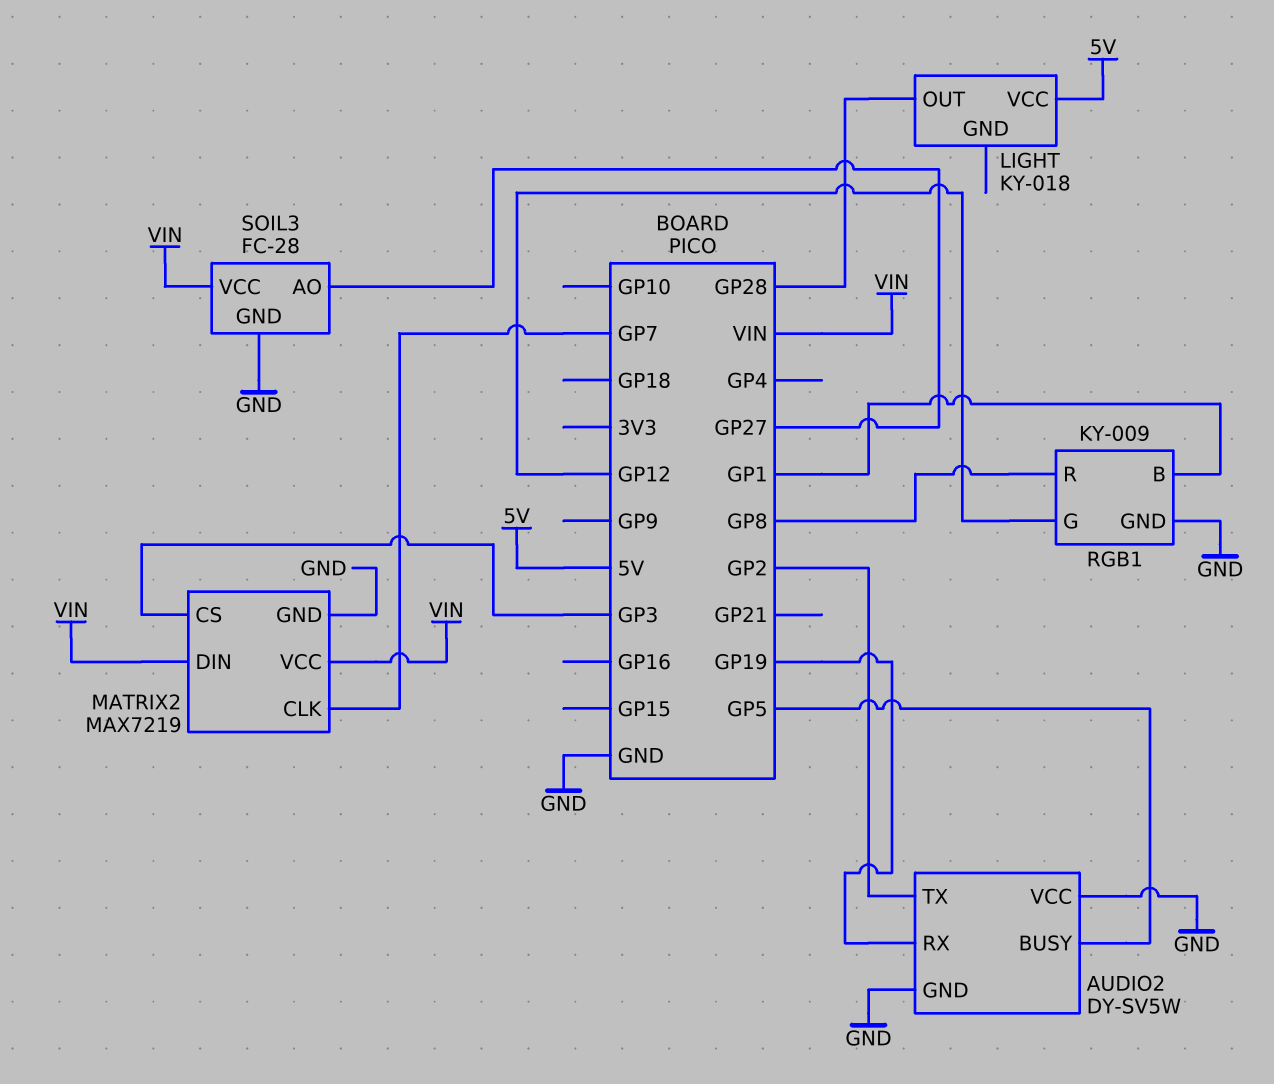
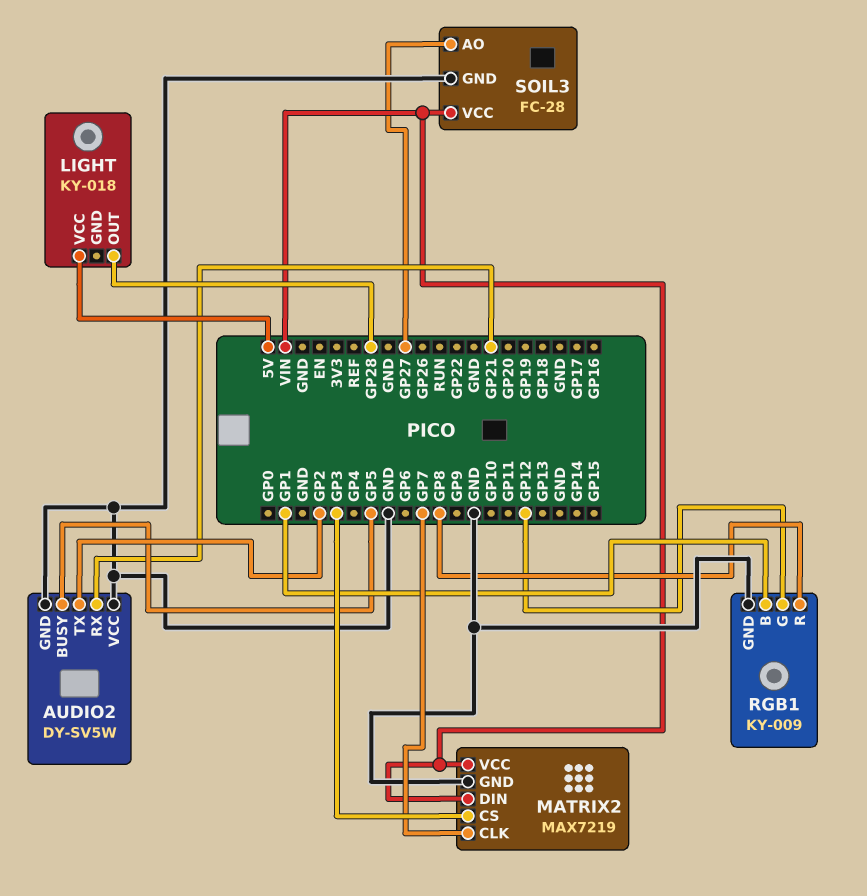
AUDIO2 pin RX: GP19 -> GP21

